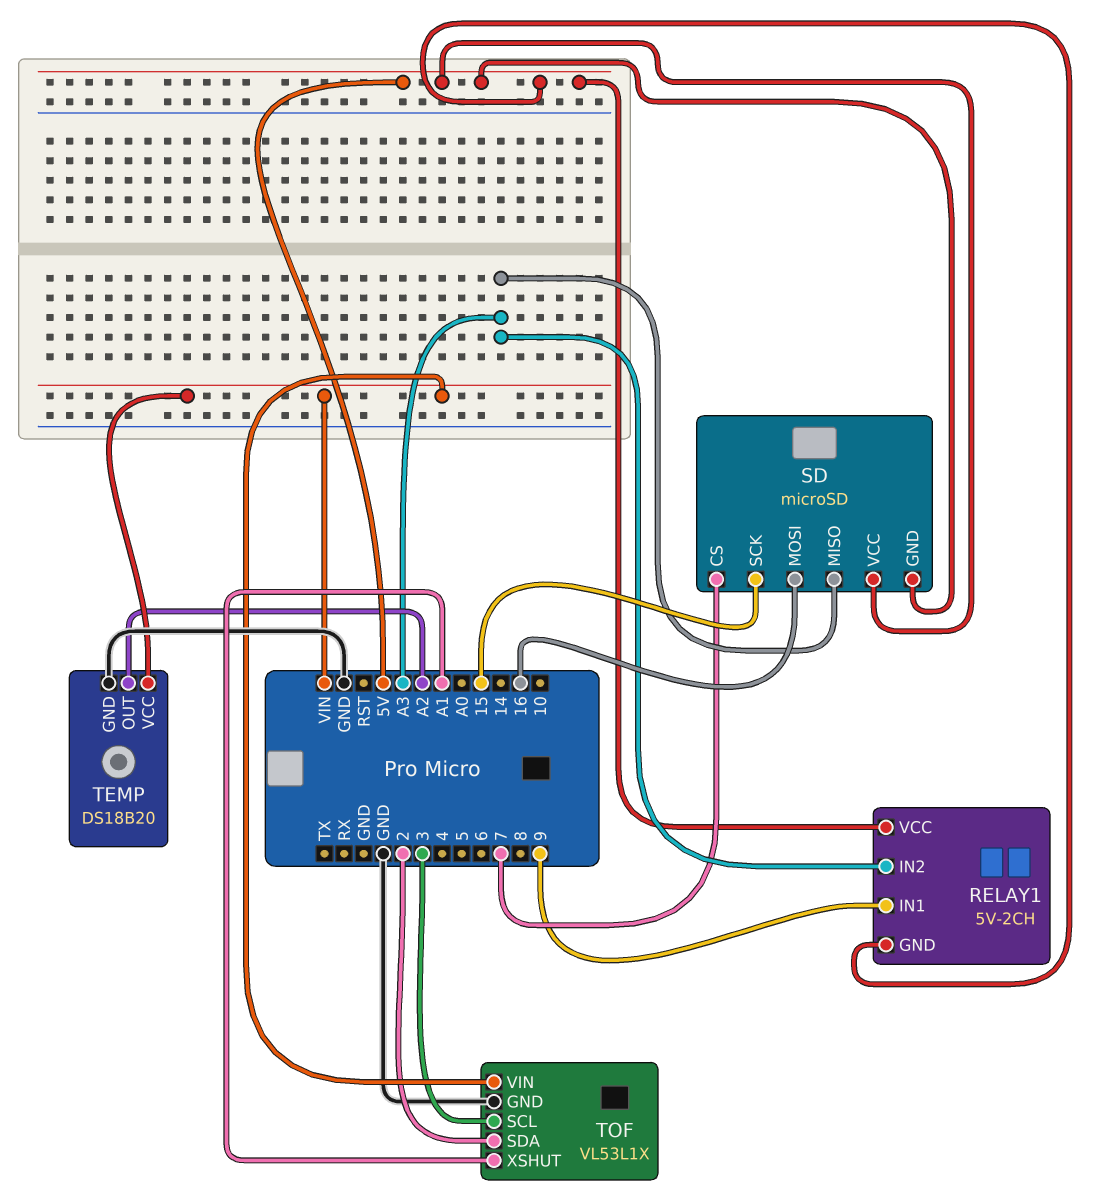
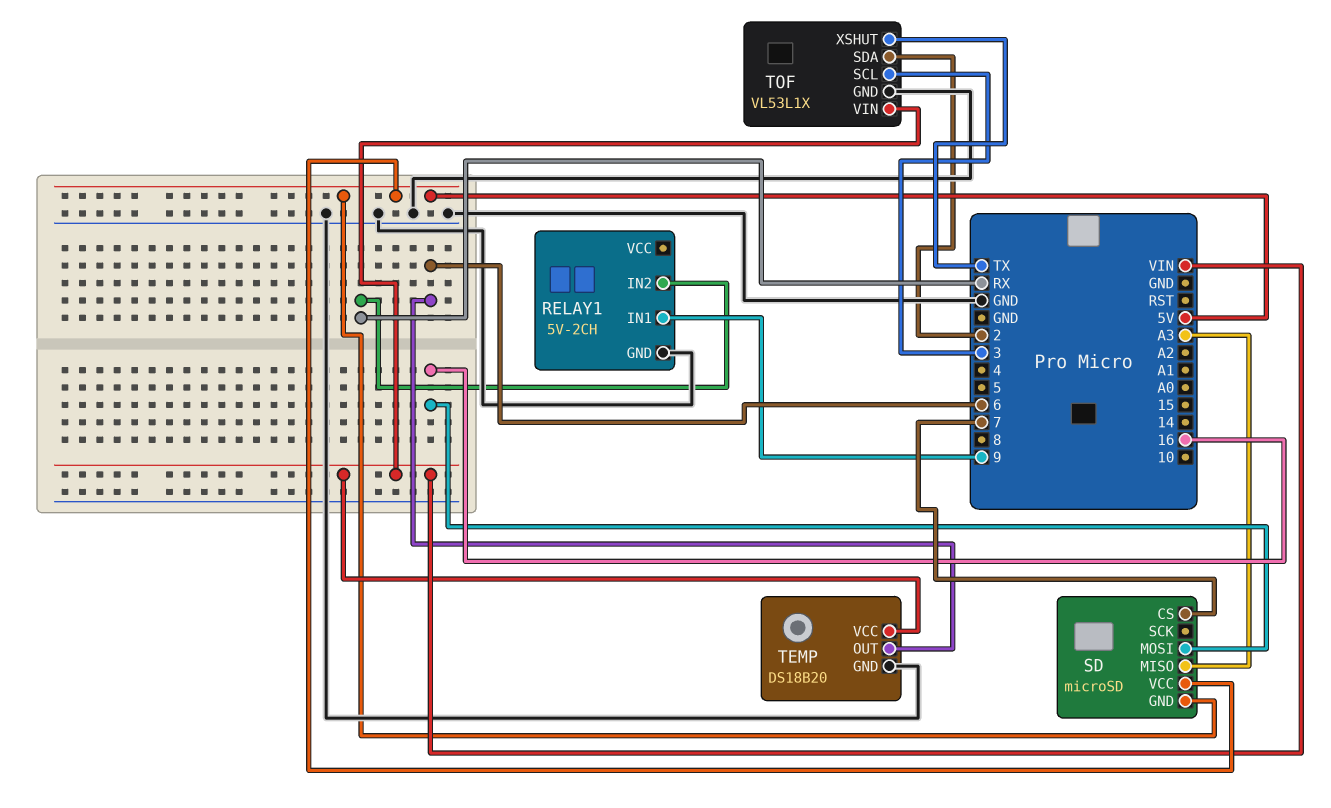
RELAY1 pin GND: 5V -> GND
RELAY1 pin IN2: A3 -> RX
RELAY1 pin VCC: 5V -> none
SD pin SCK: 15 -> none
TEMP pin OUT: A2 -> 6
TOF pin XSHUT: A1 -> TX

